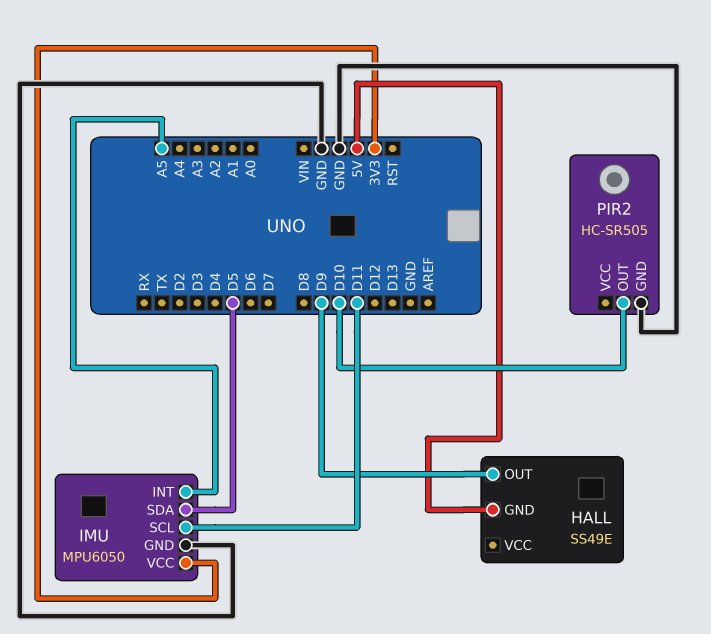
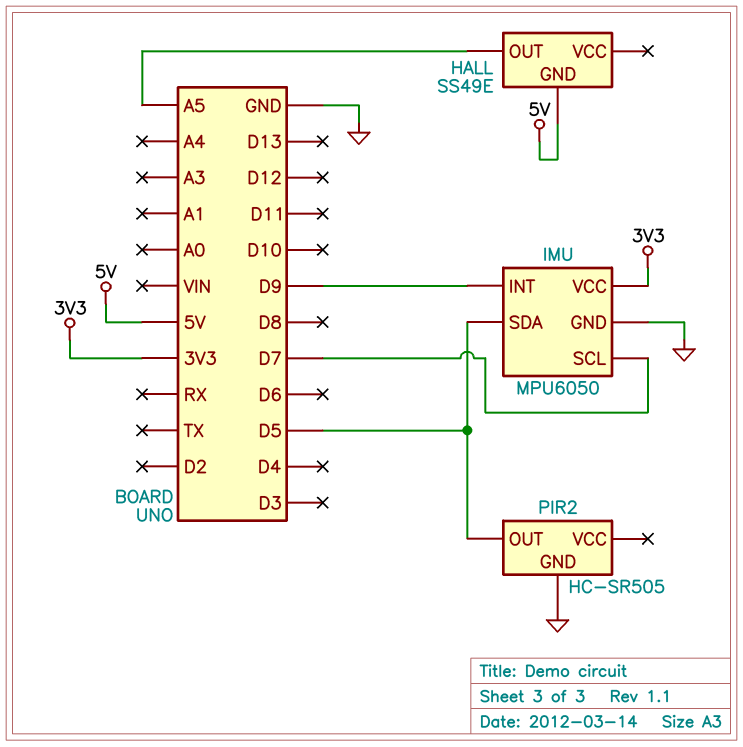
HALL pin OUT: D9 -> A5
IMU pin INT: A5 -> D9
IMU pin SCL: D11 -> D7
PIR2 pin OUT: D10 -> D5

